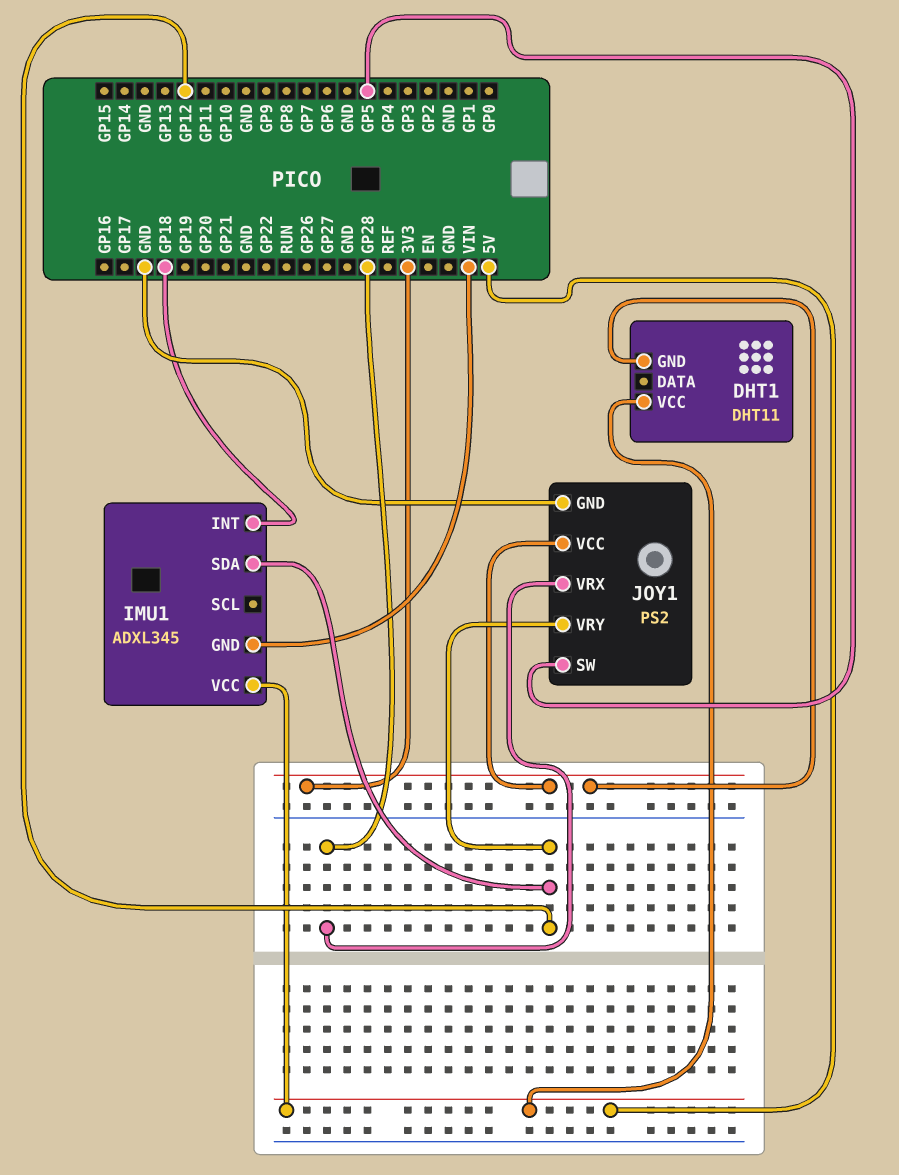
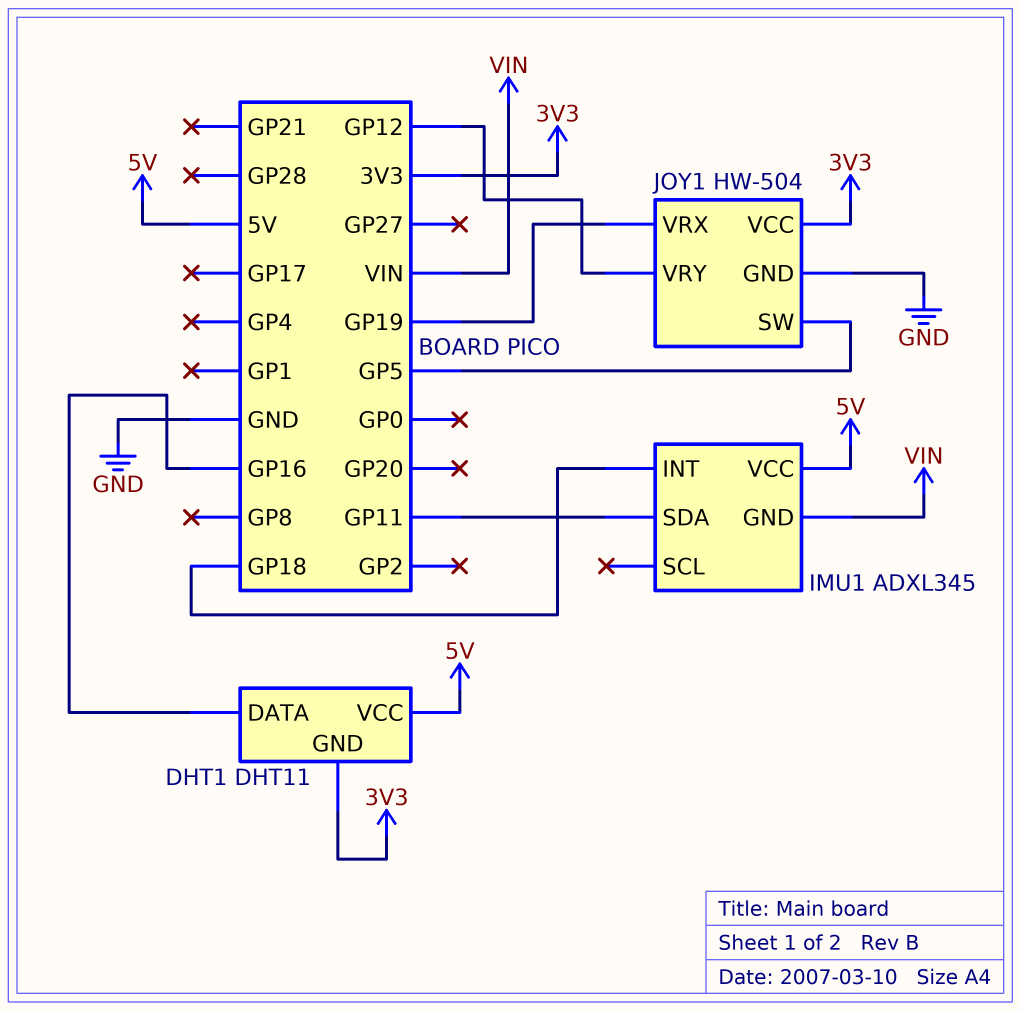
DHT1 pin DATA: none -> GP16
IMU1 pin SDA: GP12 -> GP11
JOY1: PS2 -> HW-504
JOY1 pin VRX: GP28 -> GP19

